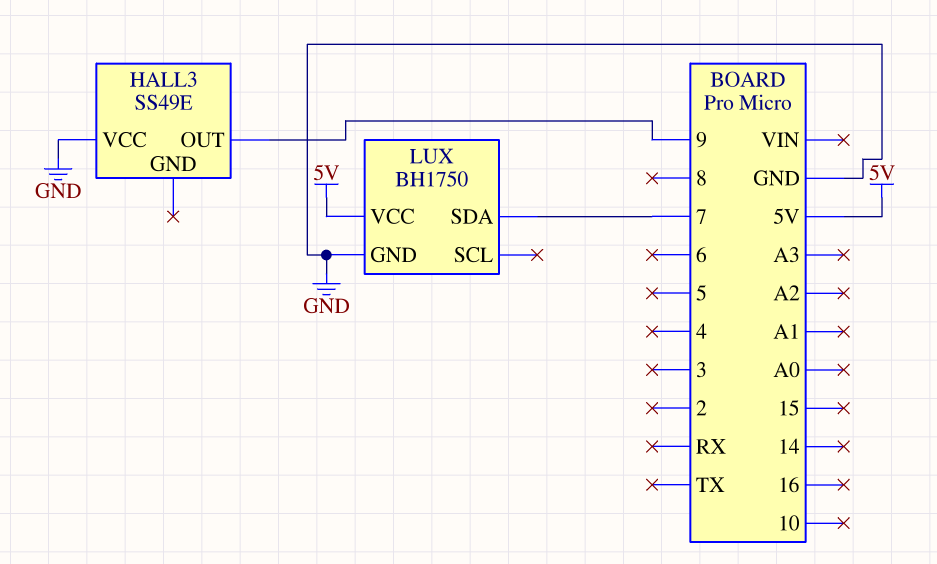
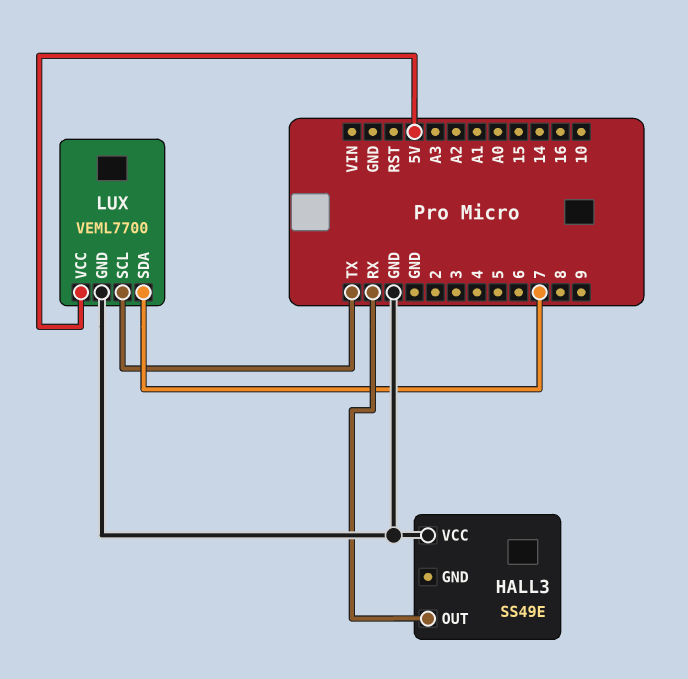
HALL3 pin OUT: 9 -> RX
LUX: BH1750 -> VEML7700
LUX pin SCL: none -> TX

